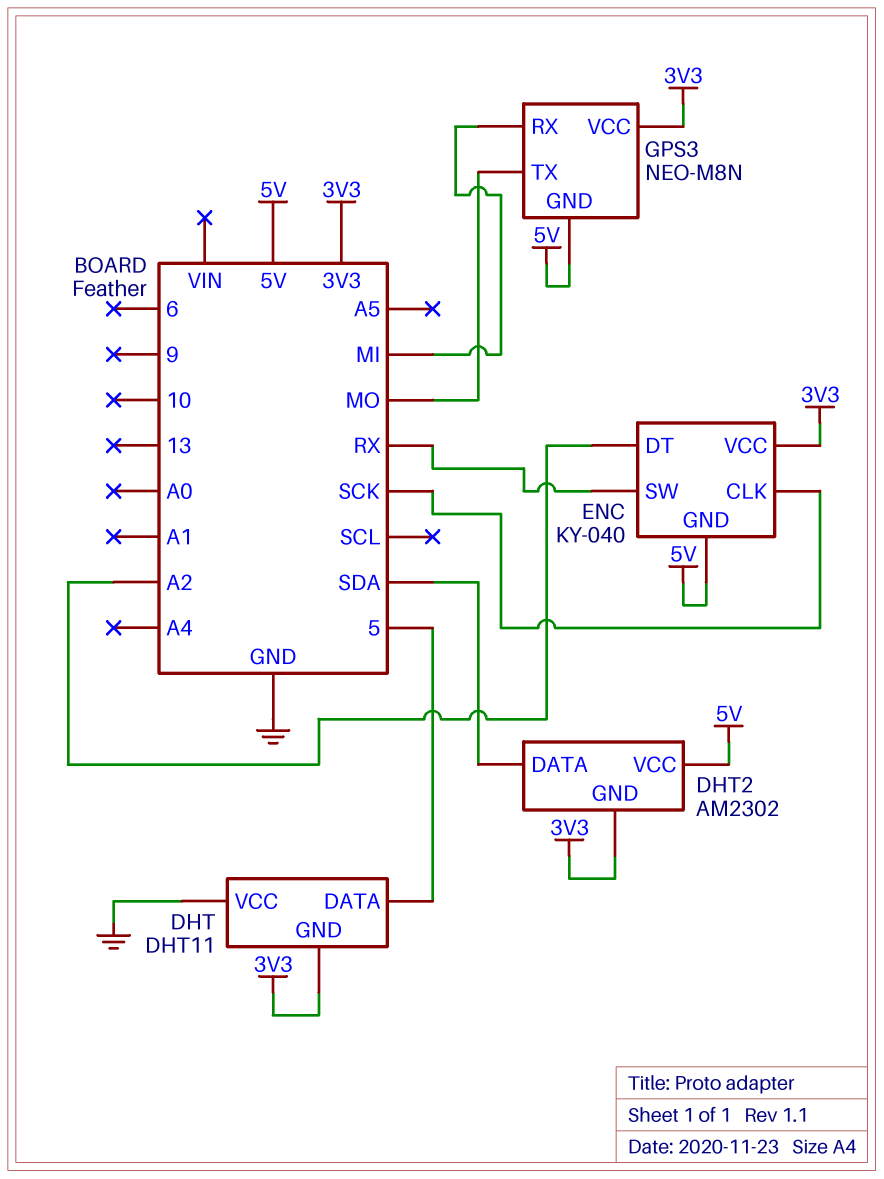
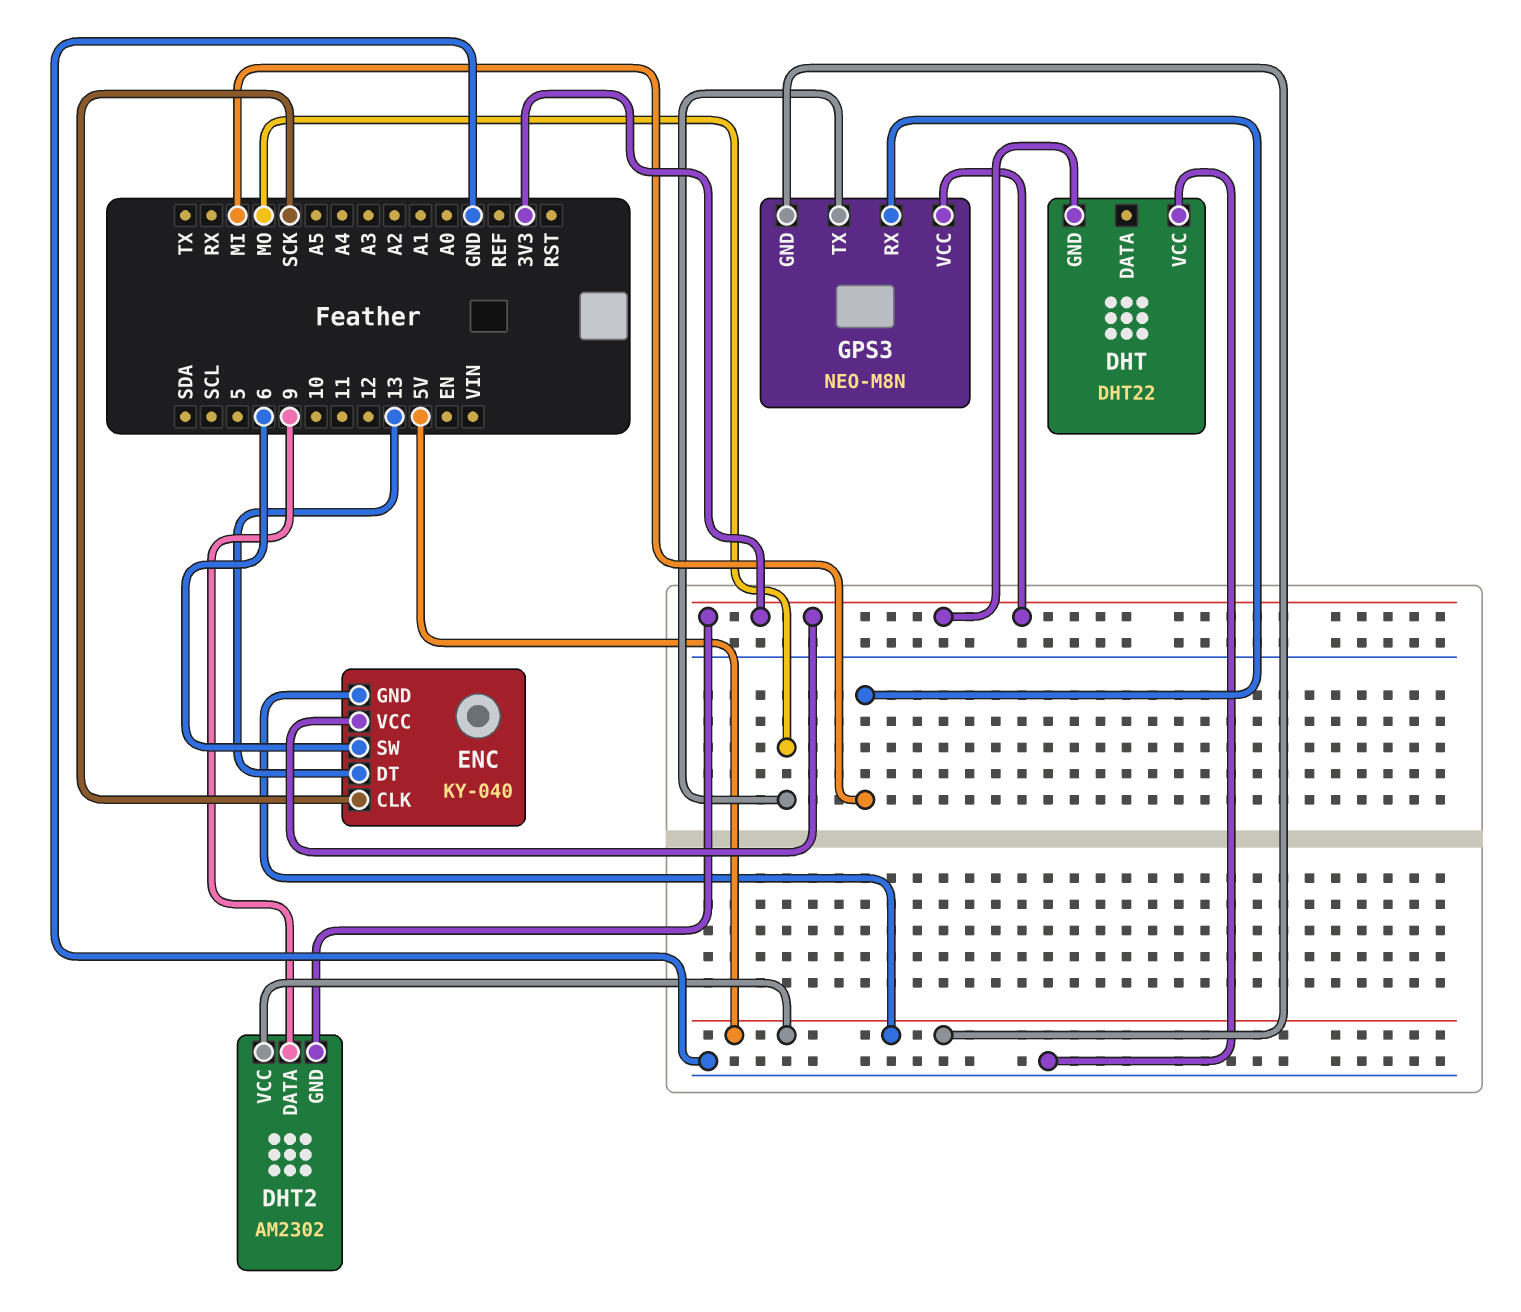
DHT: DHT11 -> DHT22
DHT pin DATA: 5 -> none
DHT2 pin DATA: SDA -> 9
ENC pin DT: A2 -> 13
ENC pin SW: RX -> 6

